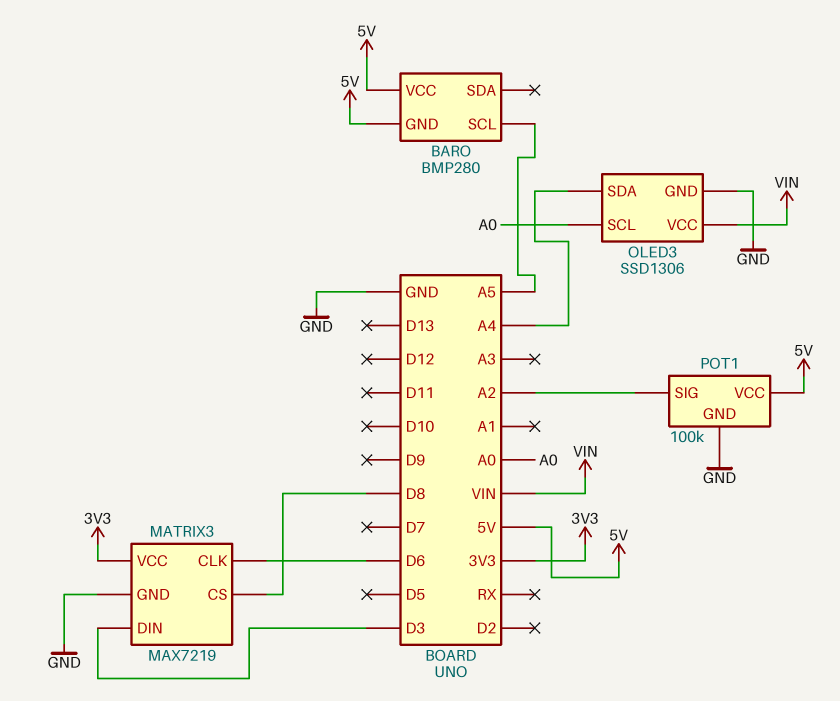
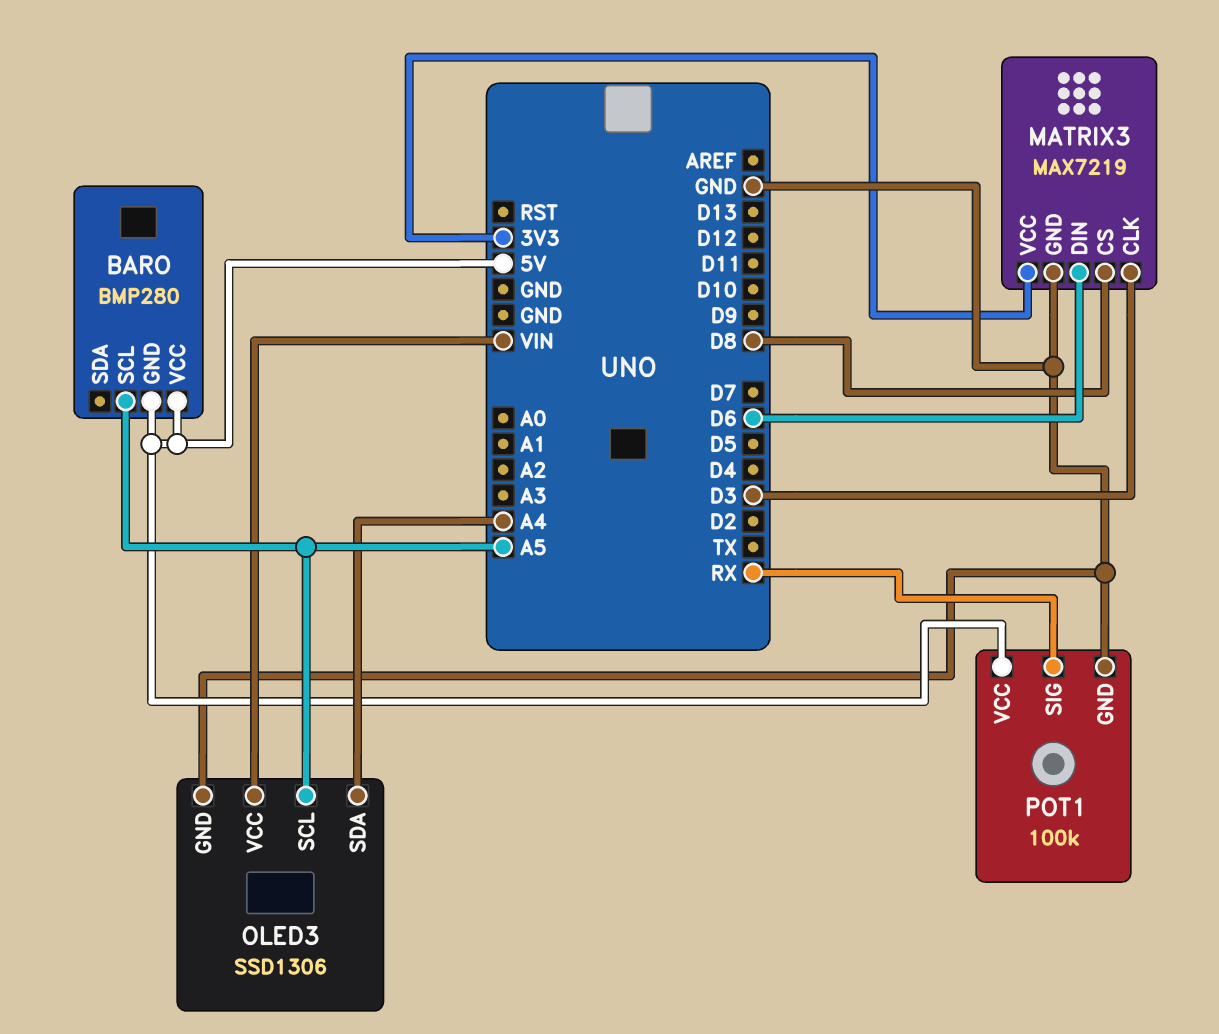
MATRIX3 pin CLK: D6 -> D3
MATRIX3 pin DIN: D3 -> D6
OLED3 pin SCL: A0 -> A5
POT1 pin SIG: A2 -> RX

